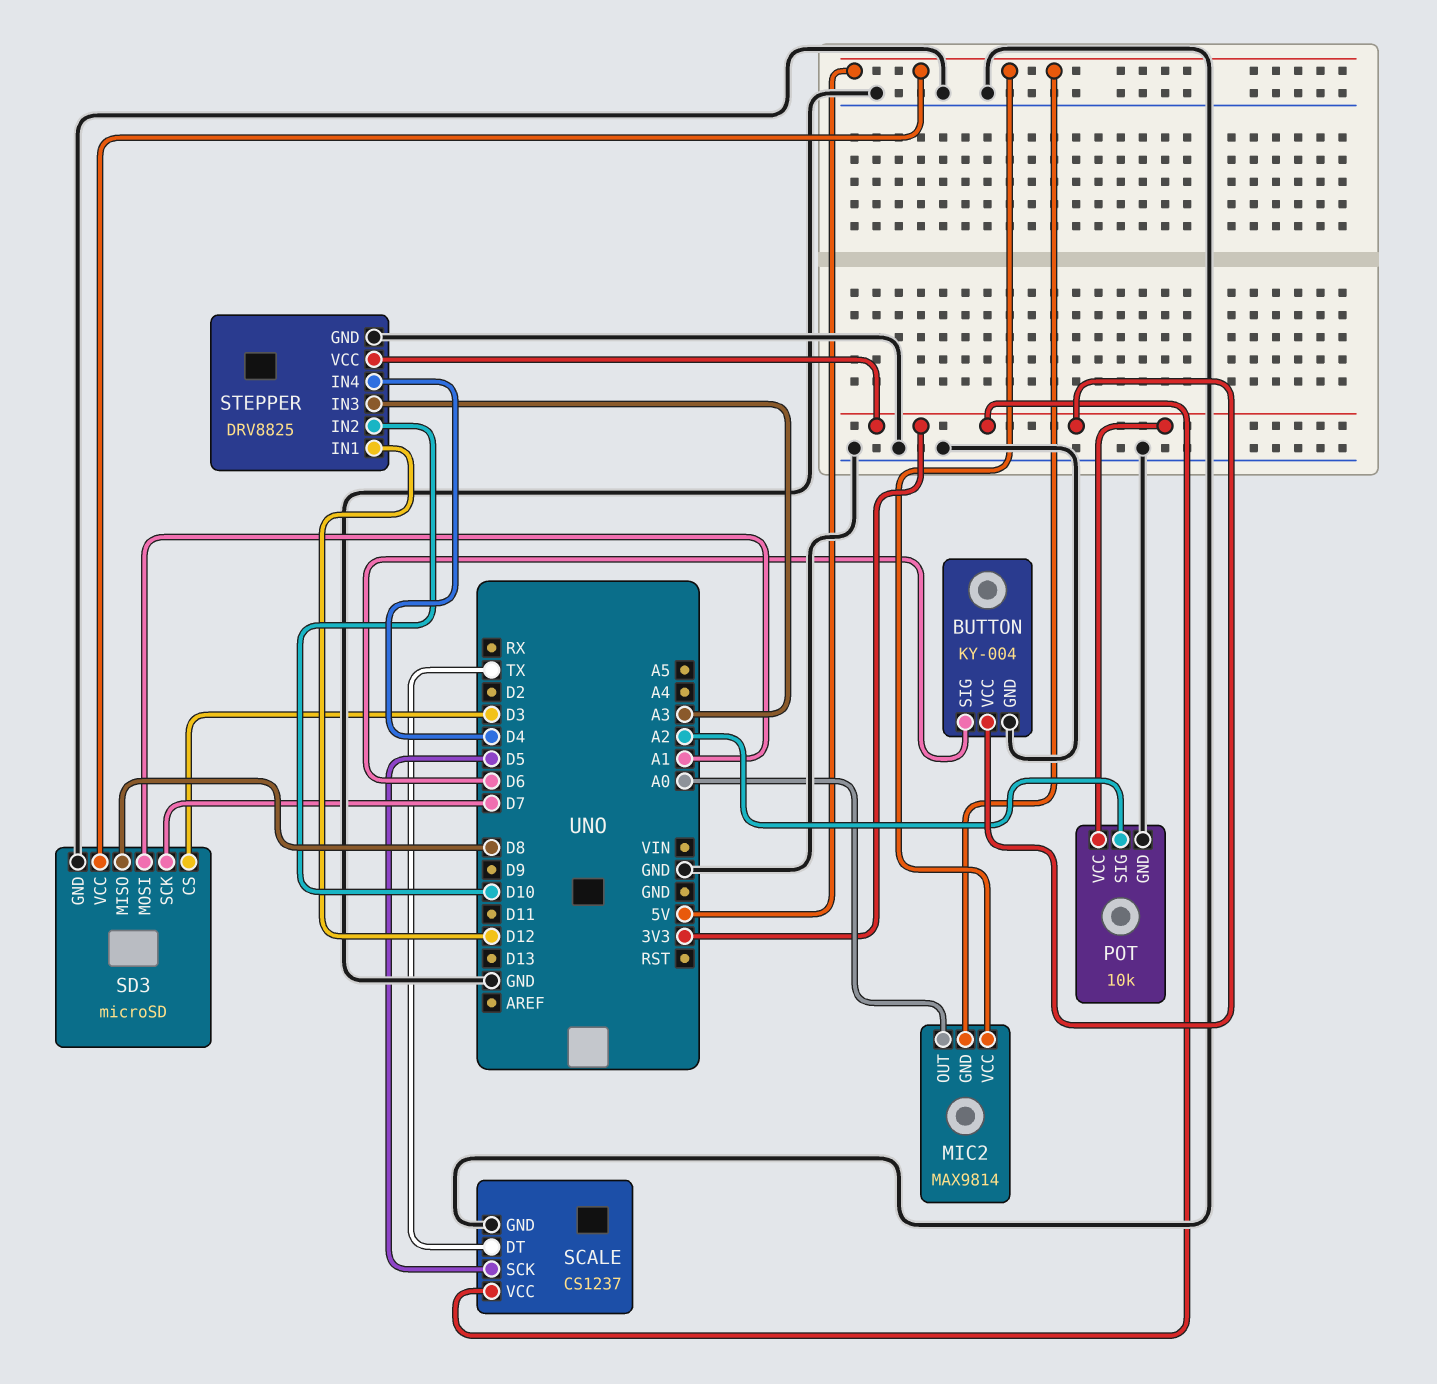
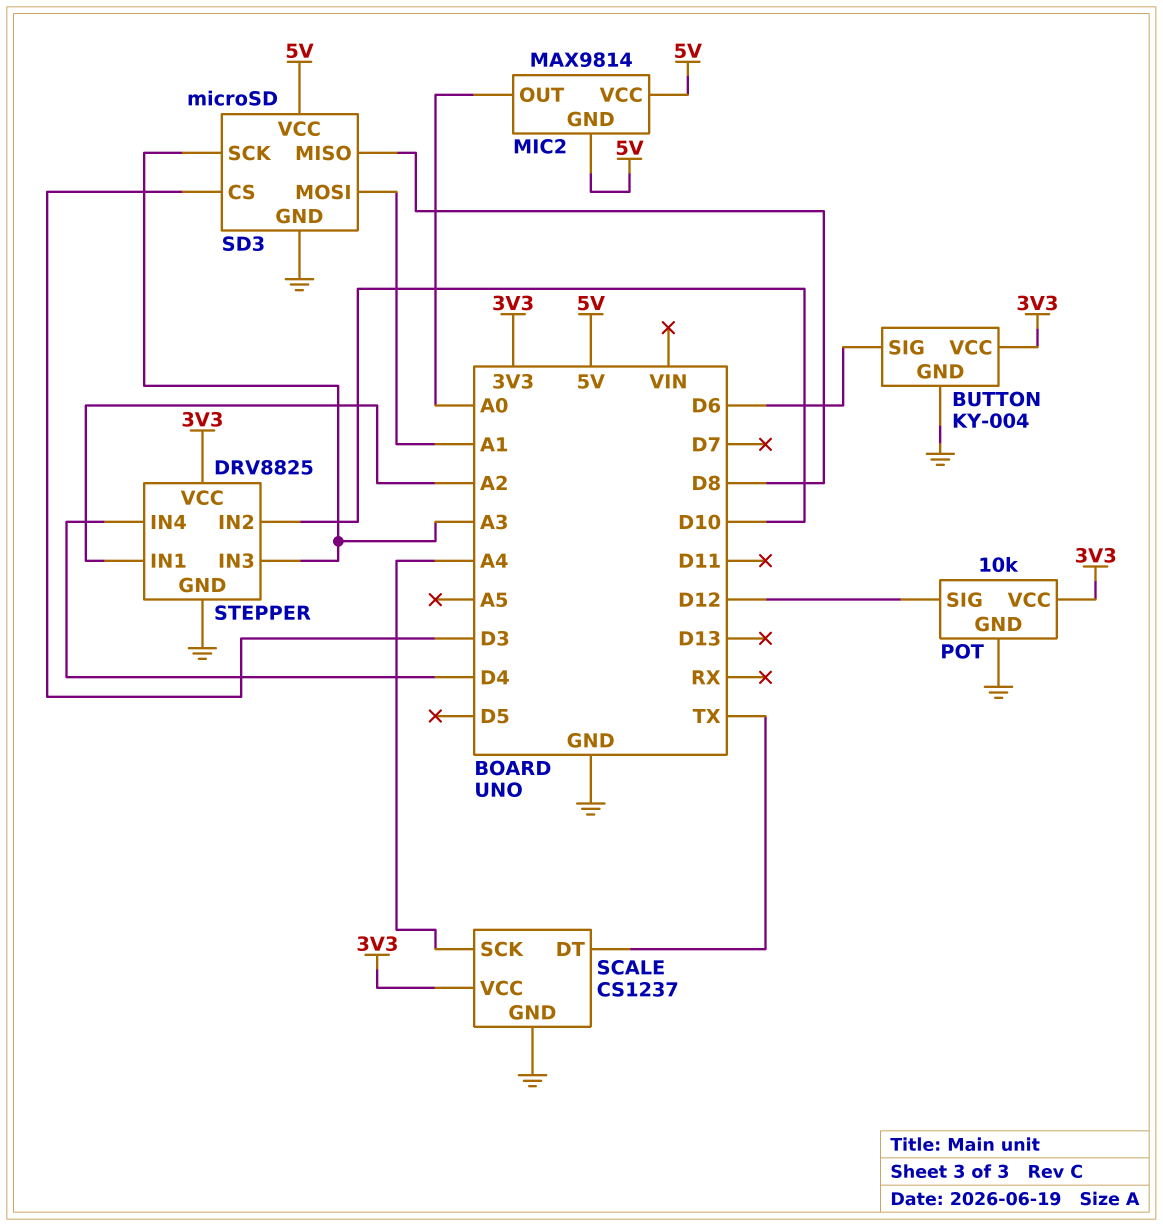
POT pin SIG: A2 -> D12
SCALE pin SCK: D5 -> A4
SD3 pin SCK: D7 -> A3
STEPPER pin IN1: D12 -> A2

